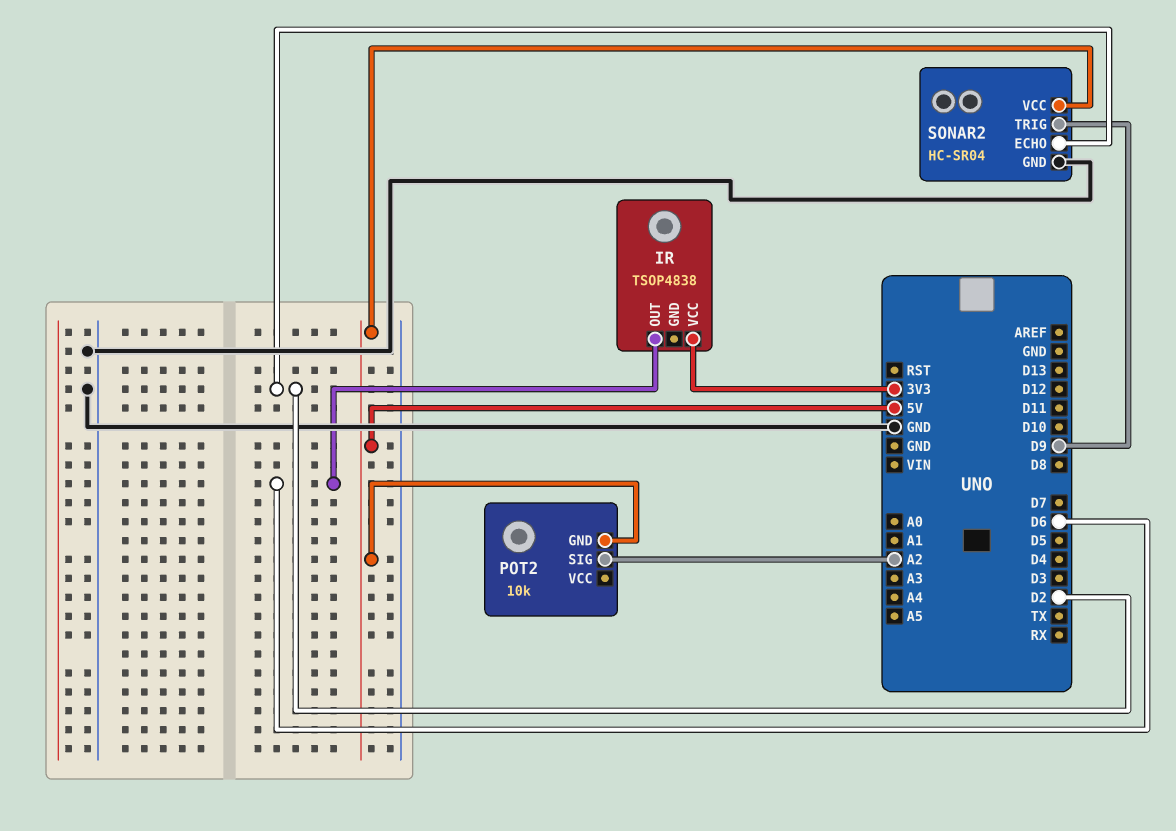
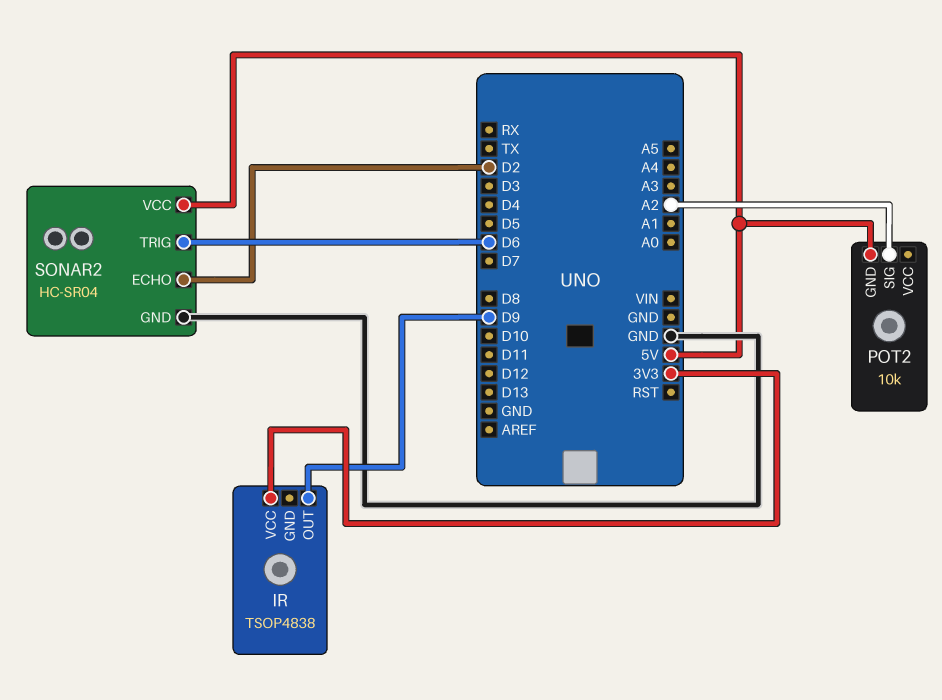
IR pin OUT: D6 -> D9
SONAR2 pin TRIG: D9 -> D6

